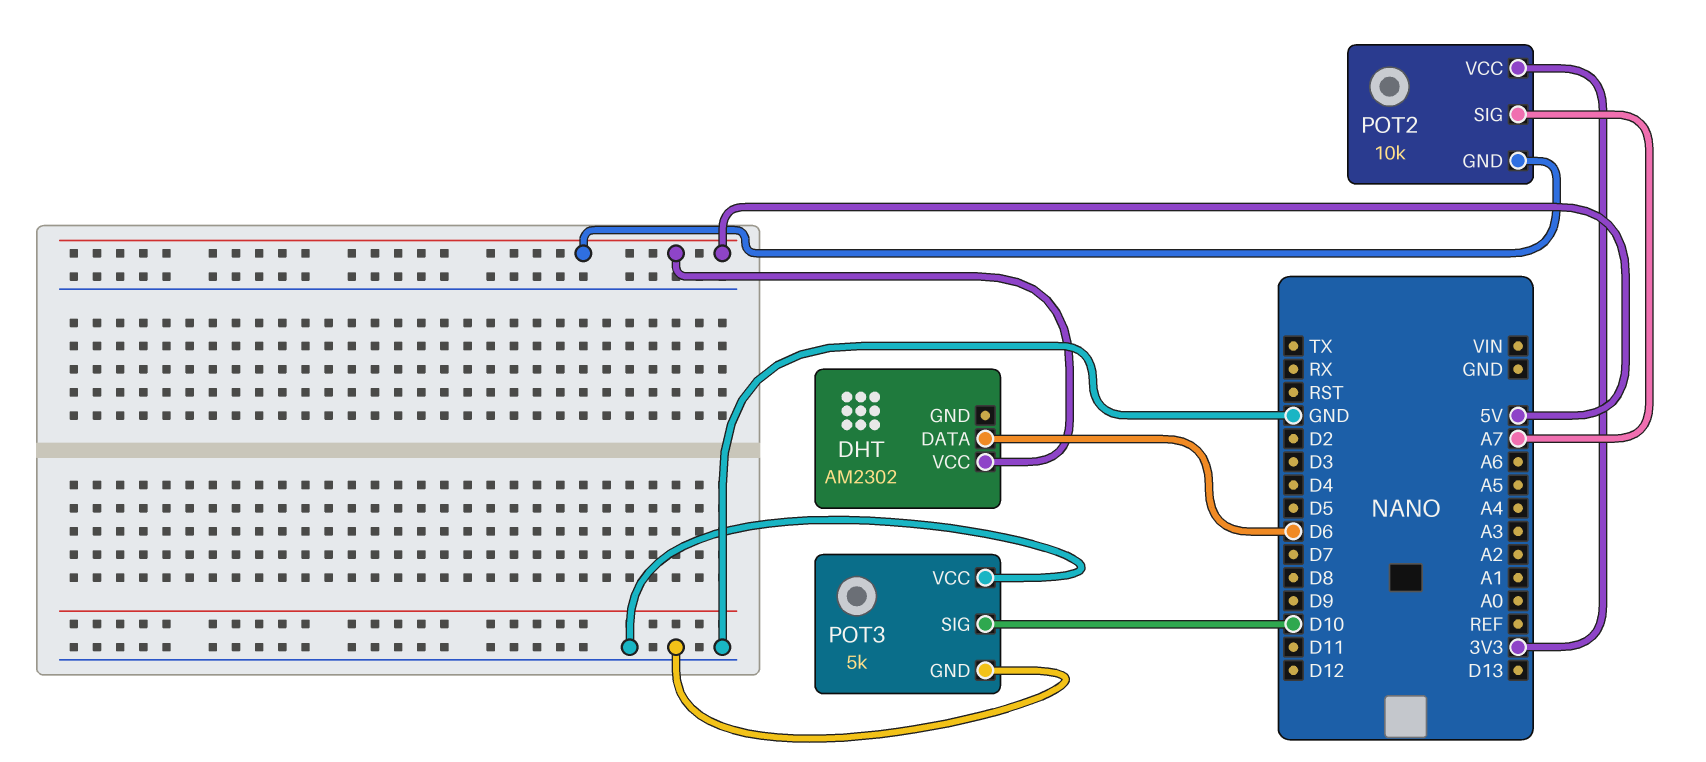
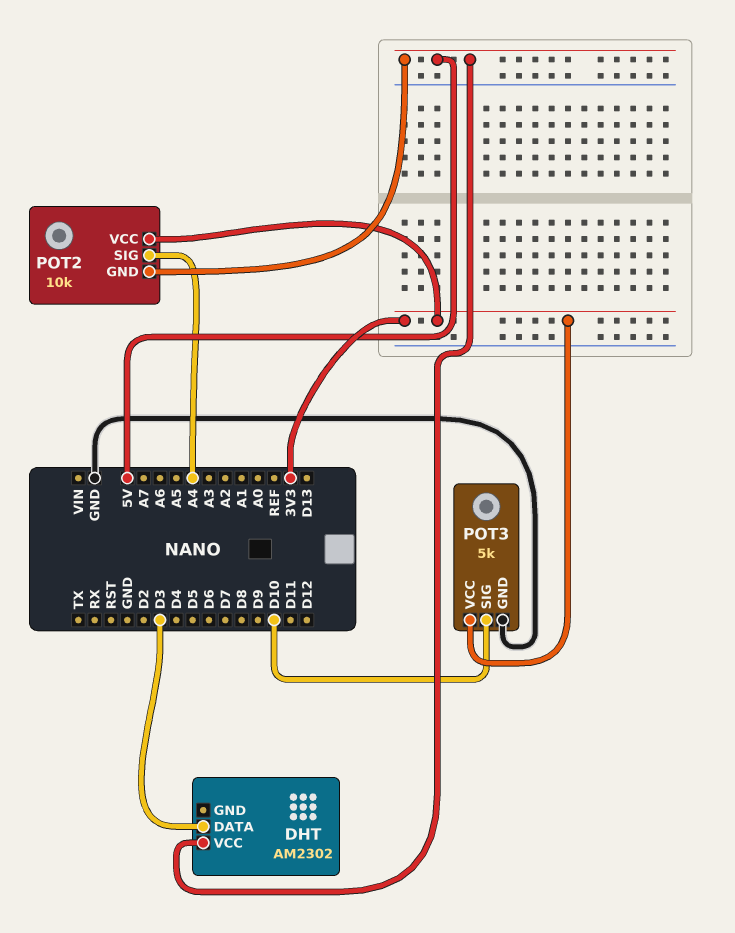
DHT pin DATA: D6 -> D3
POT2 pin SIG: A7 -> A4
POT3 pin VCC: GND -> 3V3

